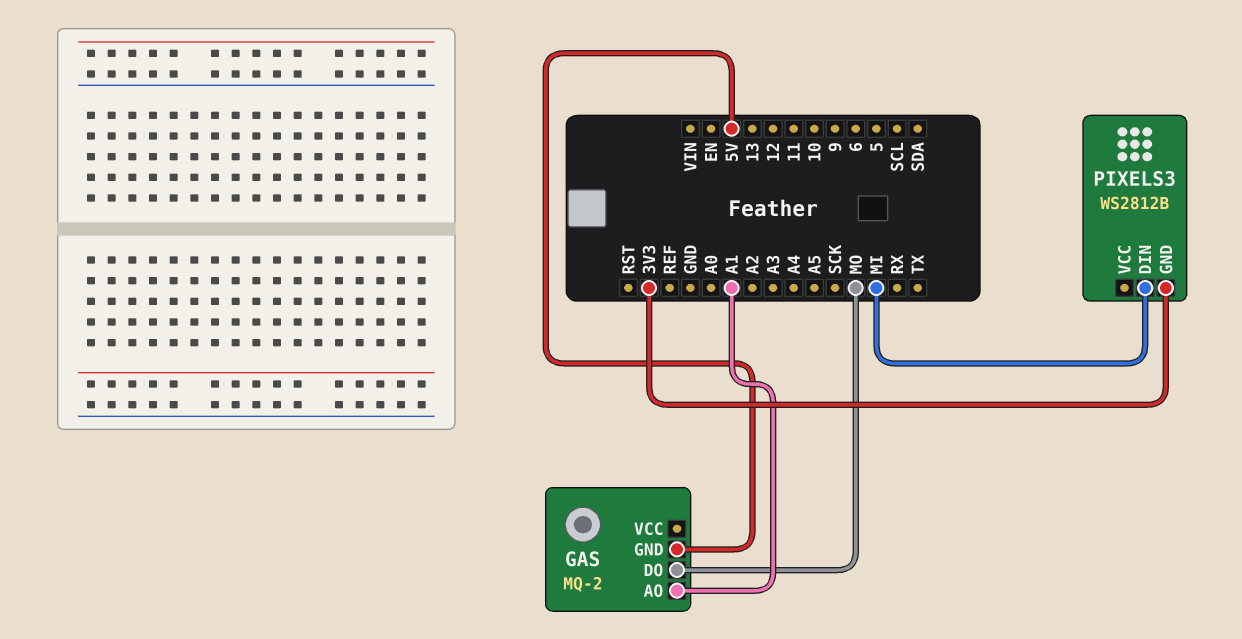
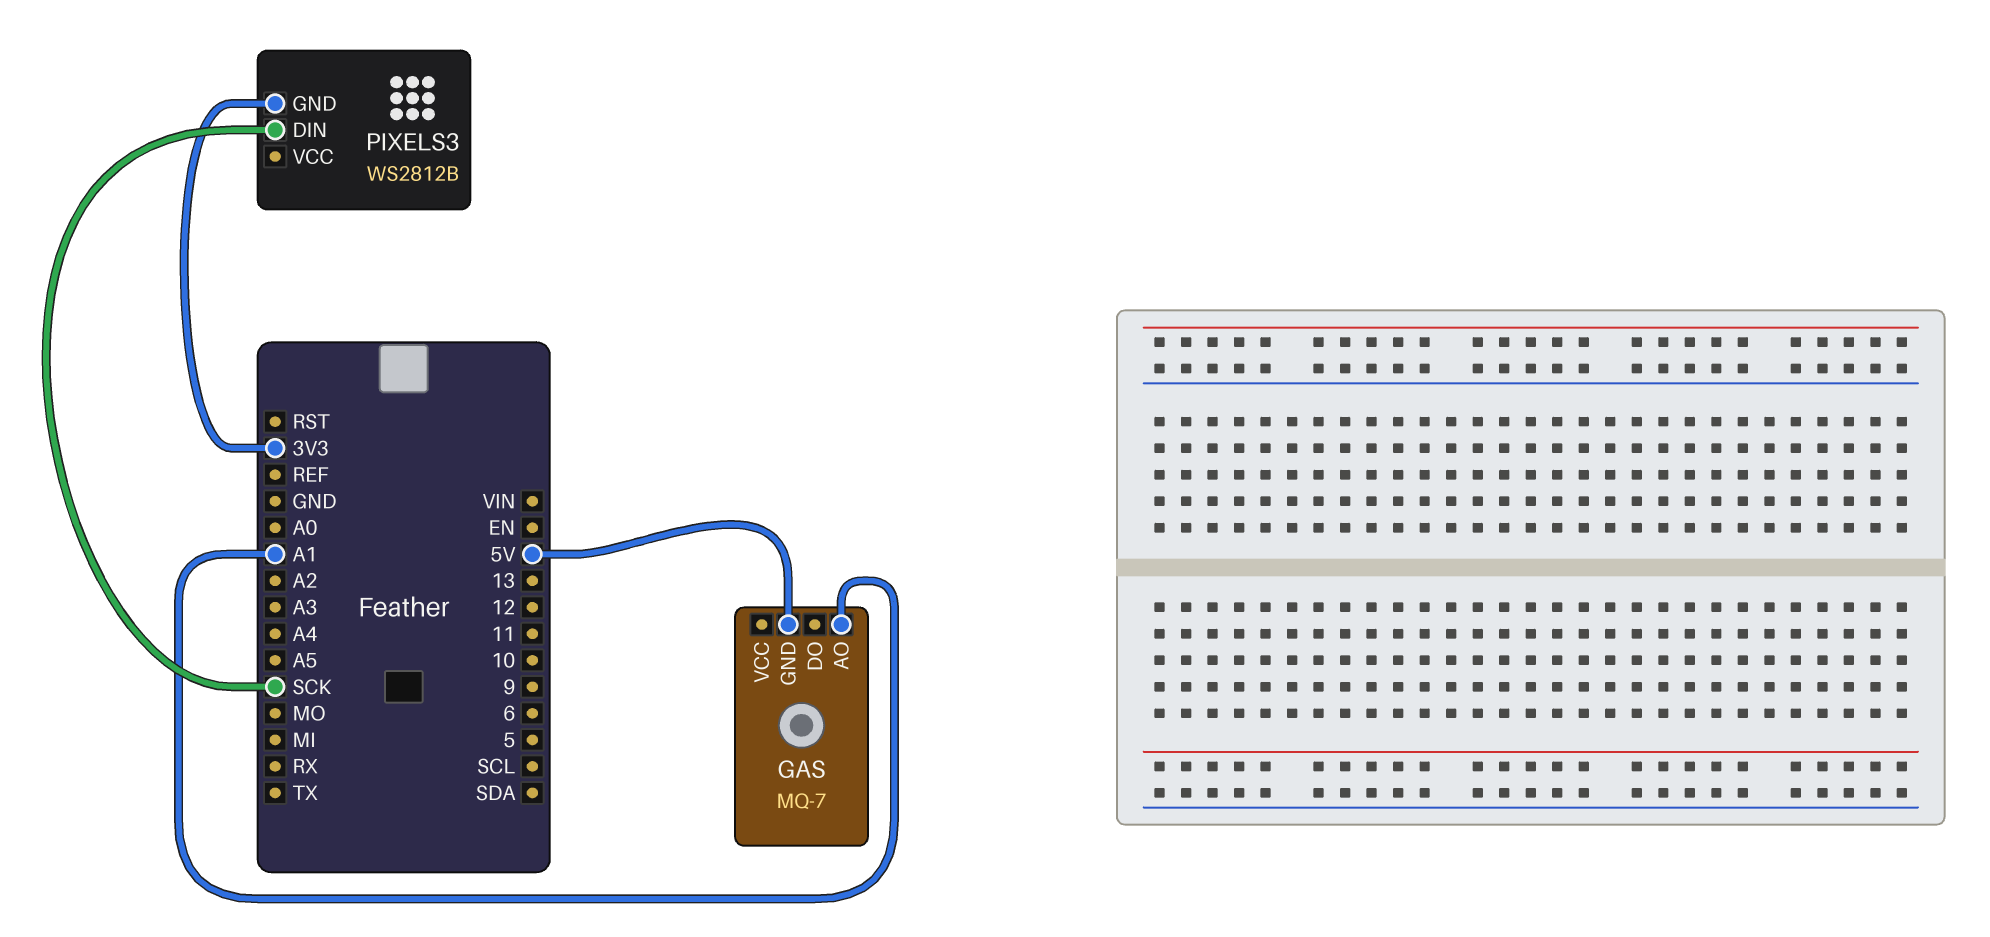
GAS: MQ-2 -> MQ-7
GAS pin DO: MO -> none
PIXELS3 pin DIN: MI -> SCK

